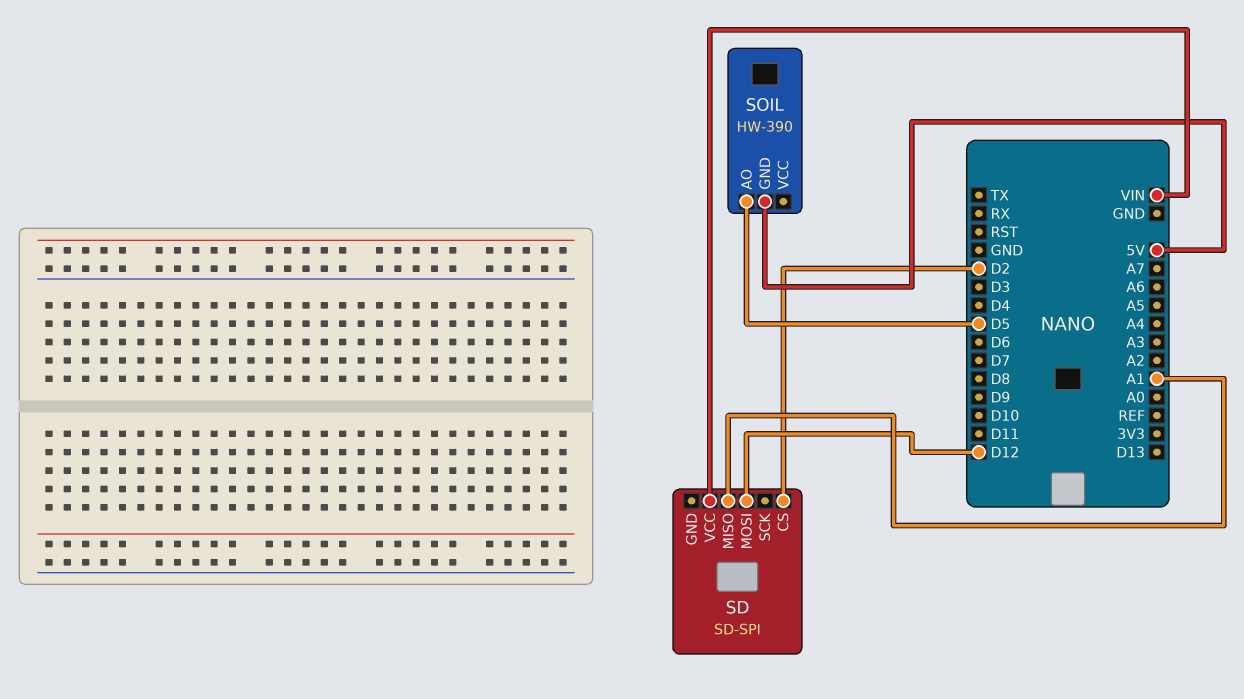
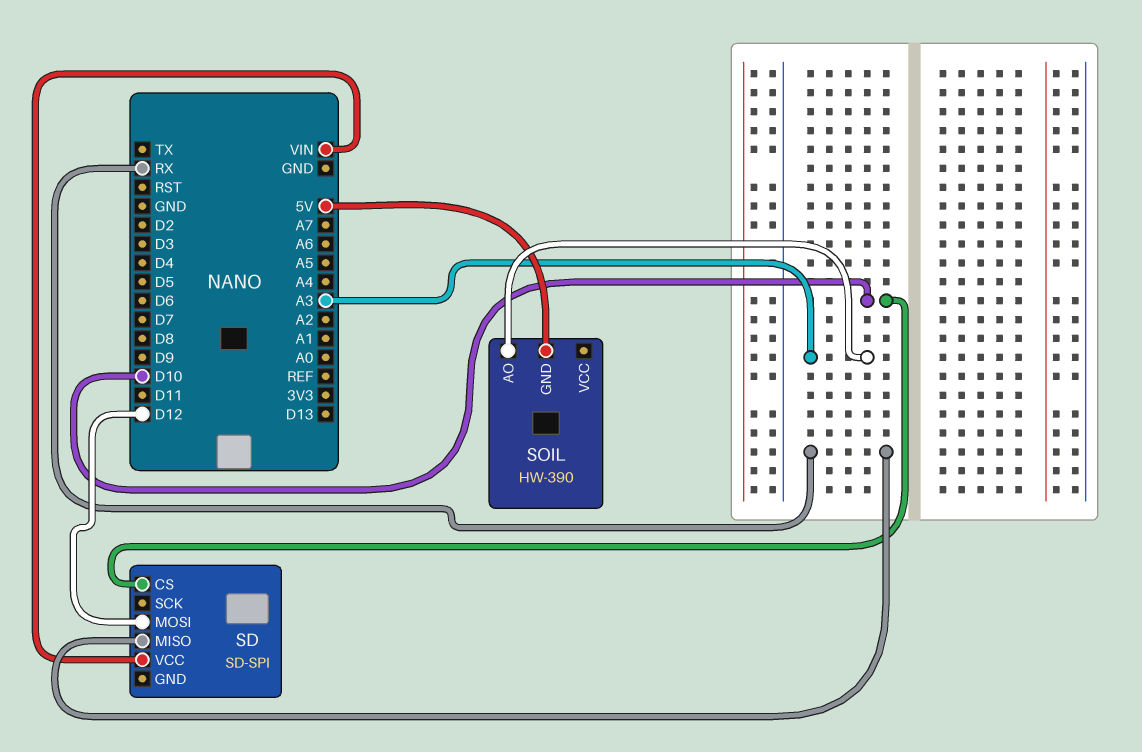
SD pin CS: D2 -> D10
SD pin MISO: A1 -> RX
SOIL pin AO: D5 -> A3

